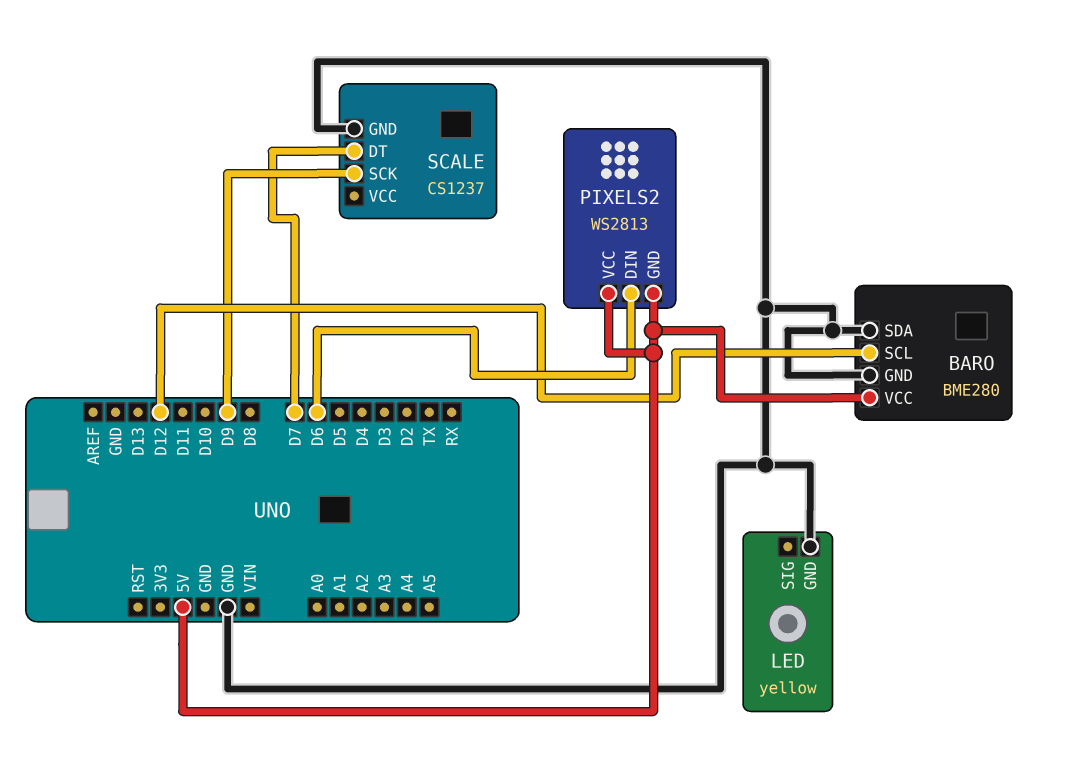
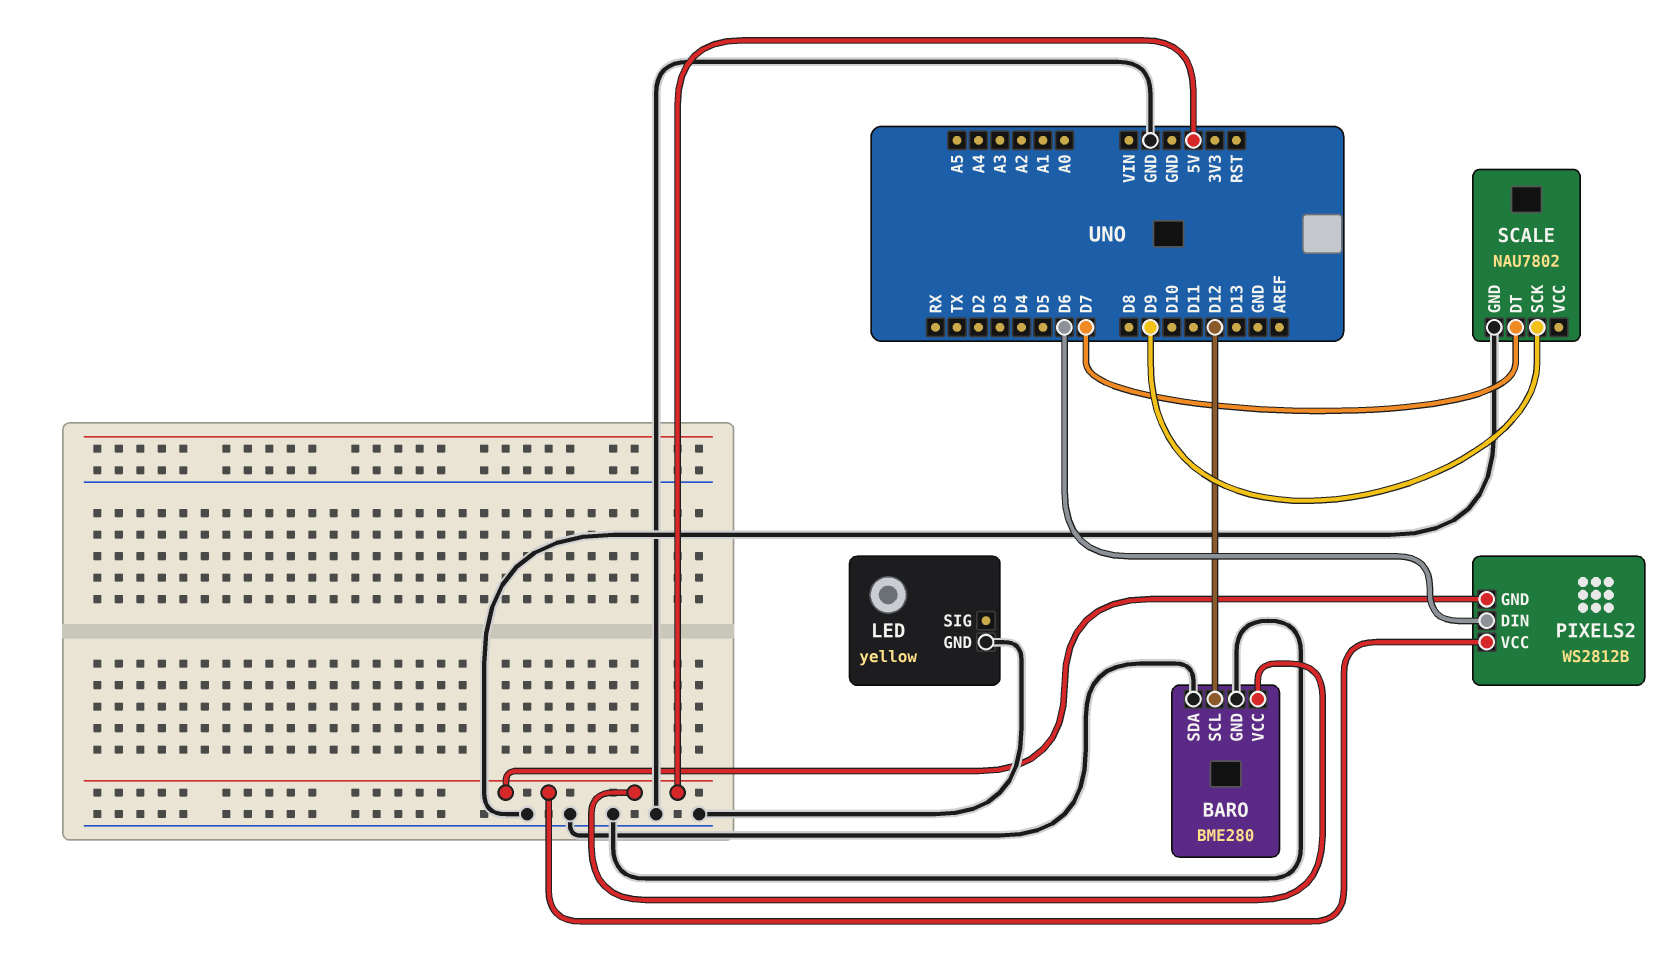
PIXELS2: WS2813 -> WS2812B
SCALE: CS1237 -> NAU7802

